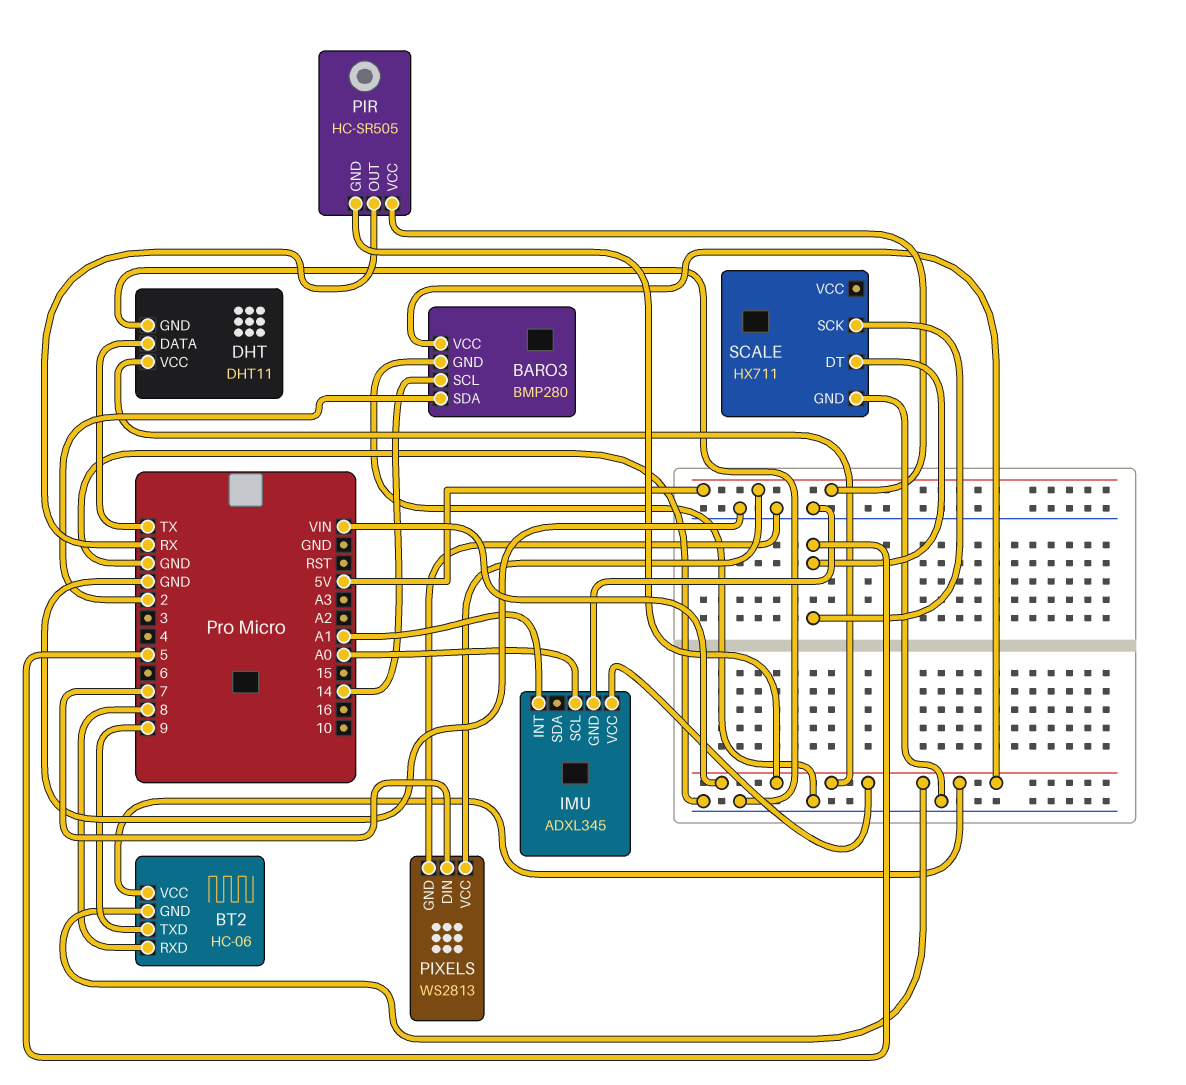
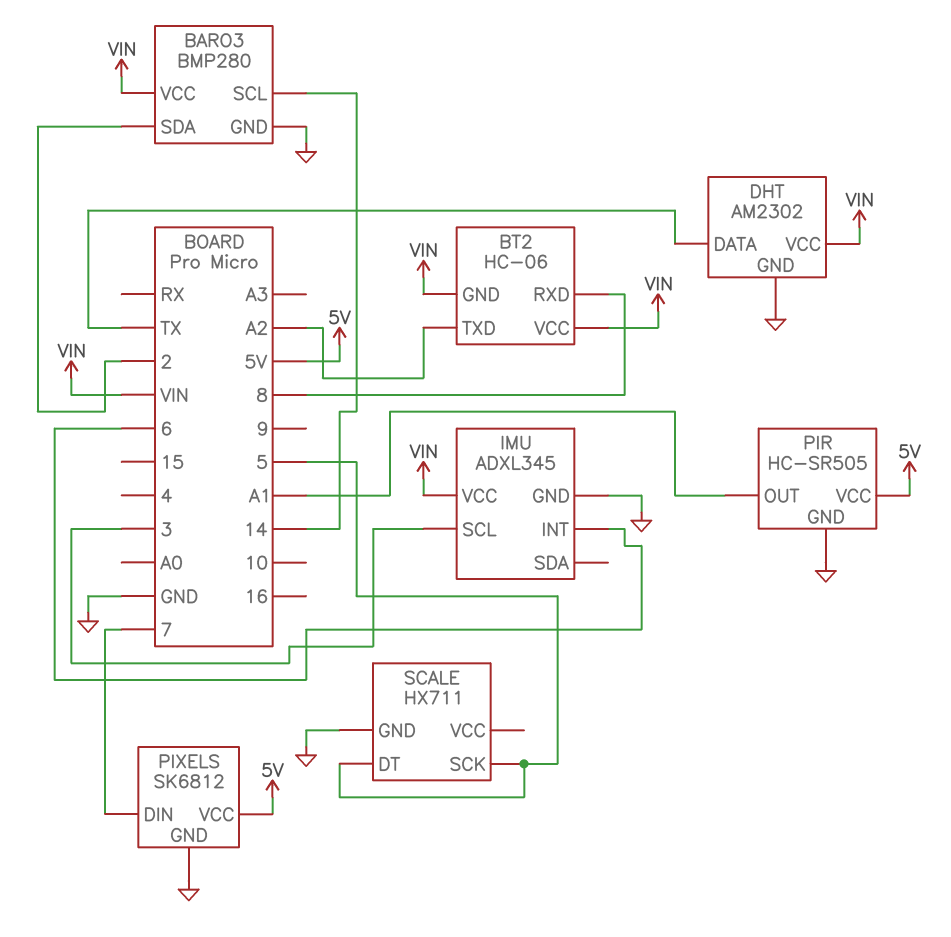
BT2 pin TXD: 9 -> A2
DHT: DHT11 -> AM2302
IMU pin INT: A1 -> 6
IMU pin SCL: A0 -> 3
PIR pin GND: VIN -> GND
PIR pin OUT: RX -> A1
PIXELS: WS2813 -> SK6812

